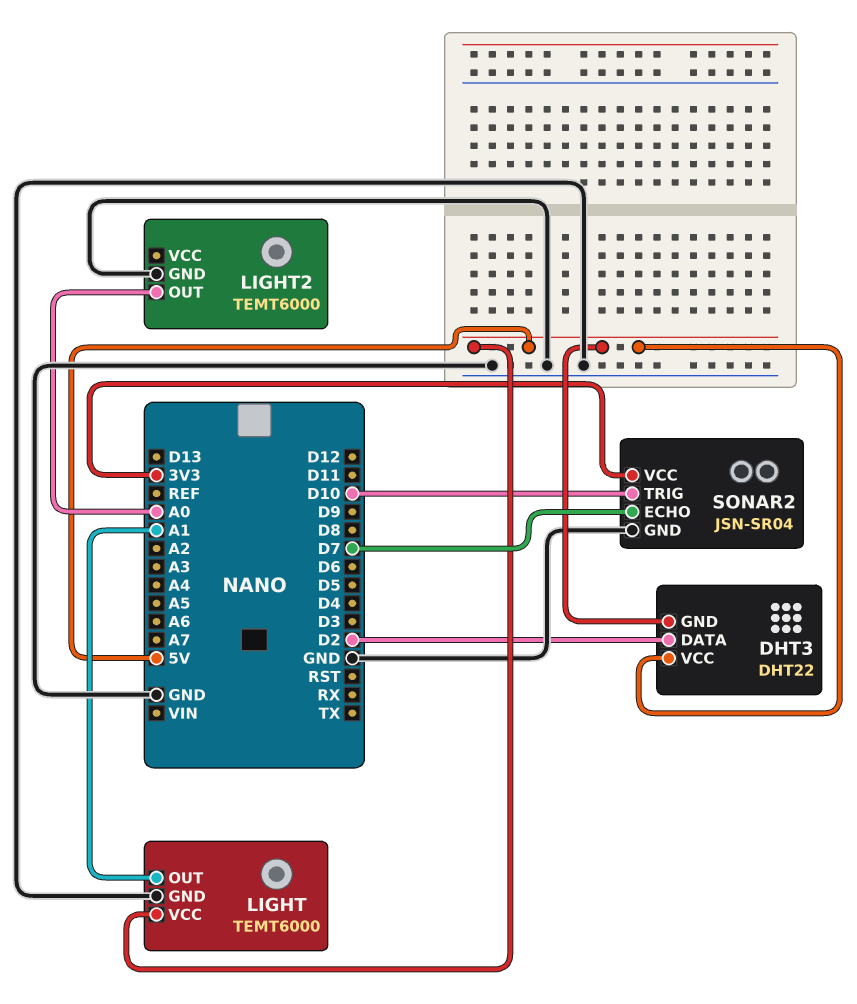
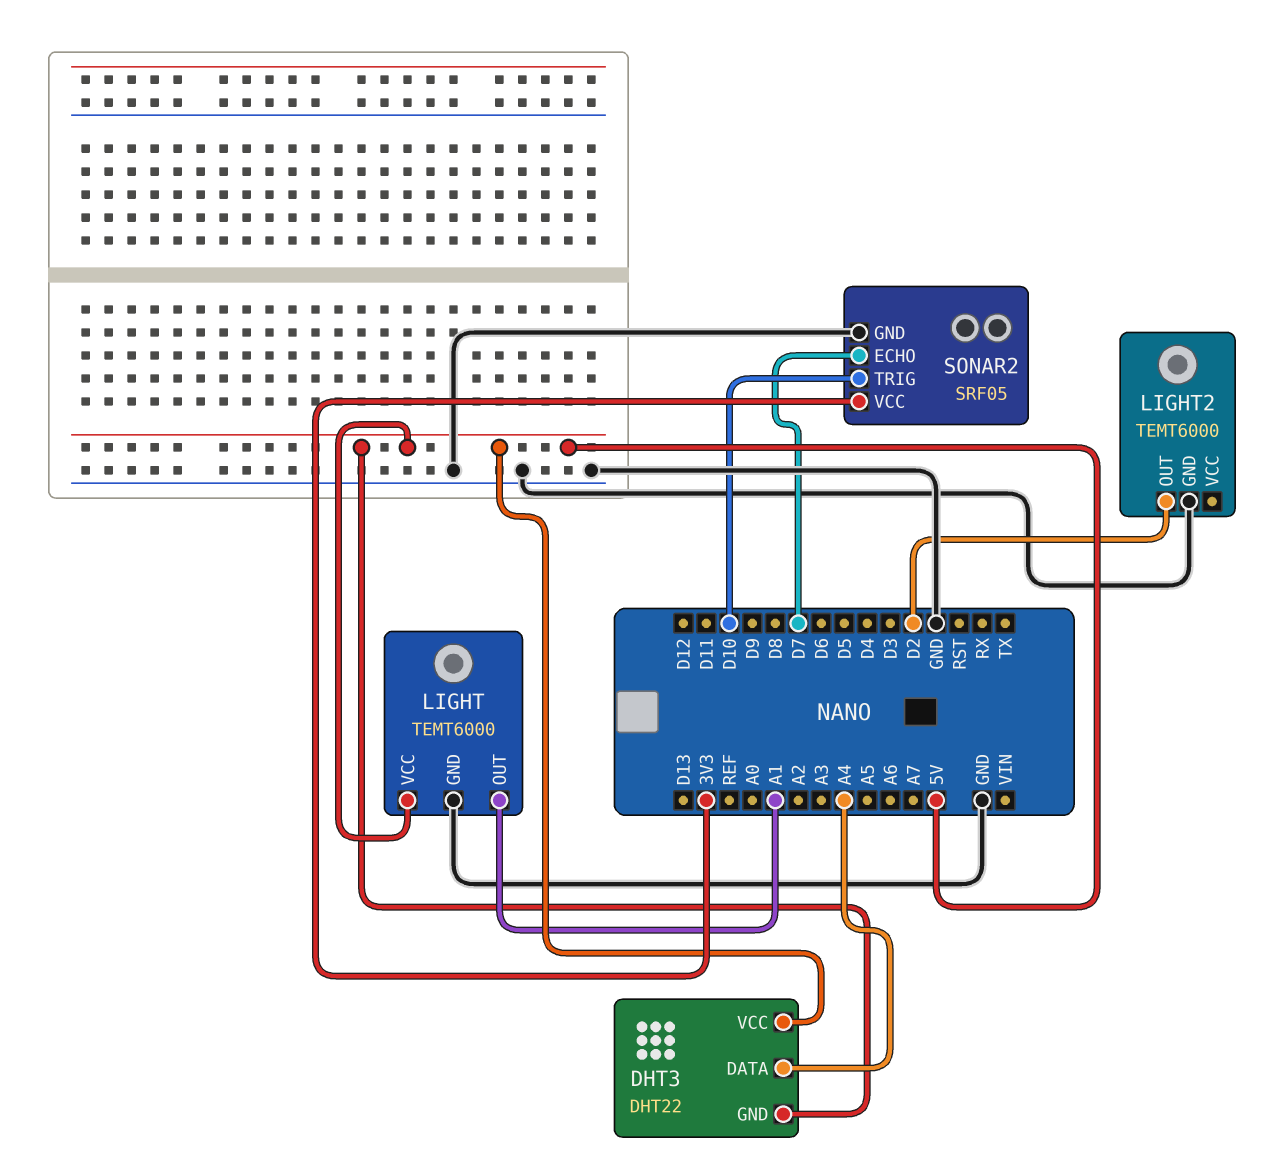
DHT3 pin DATA: D2 -> A4
LIGHT2 pin OUT: A0 -> D2
SONAR2: JSN-SR04 -> SRF05

